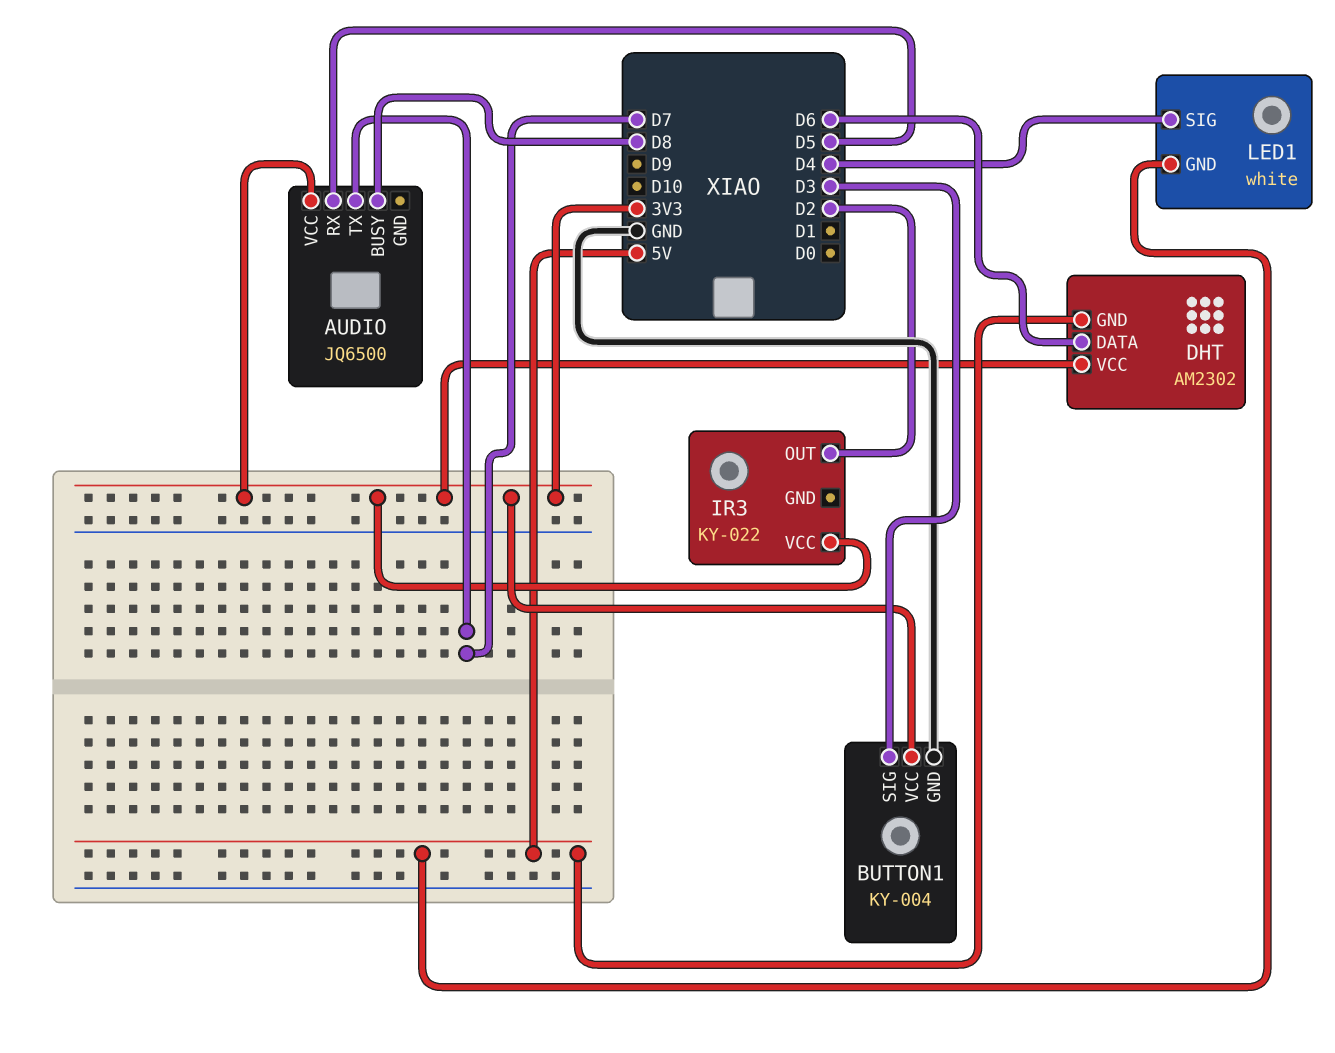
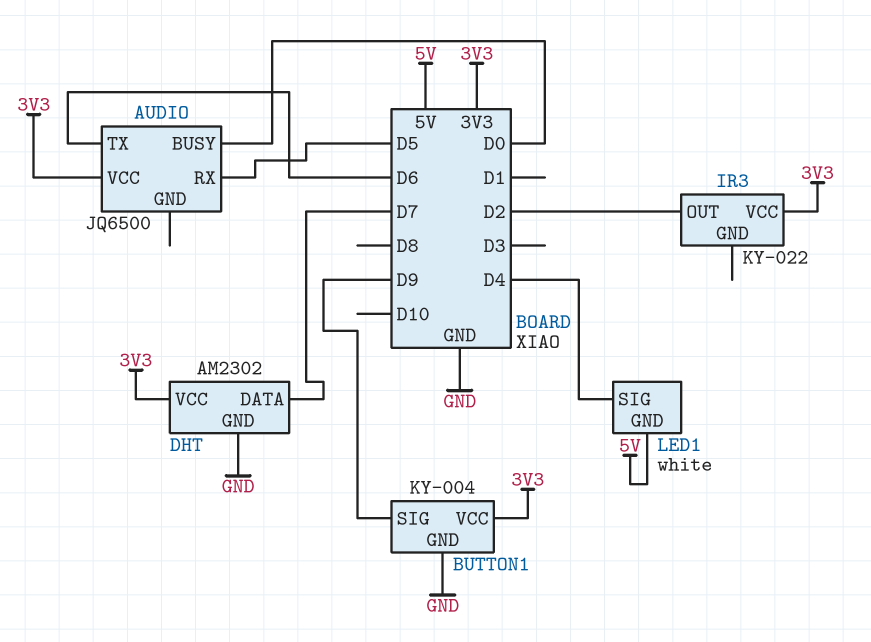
AUDIO pin BUSY: D8 -> D0
AUDIO pin TX: D7 -> D6
BUTTON1 pin SIG: D3 -> D9
DHT pin DATA: D6 -> D7
DHT pin GND: 5V -> GND

